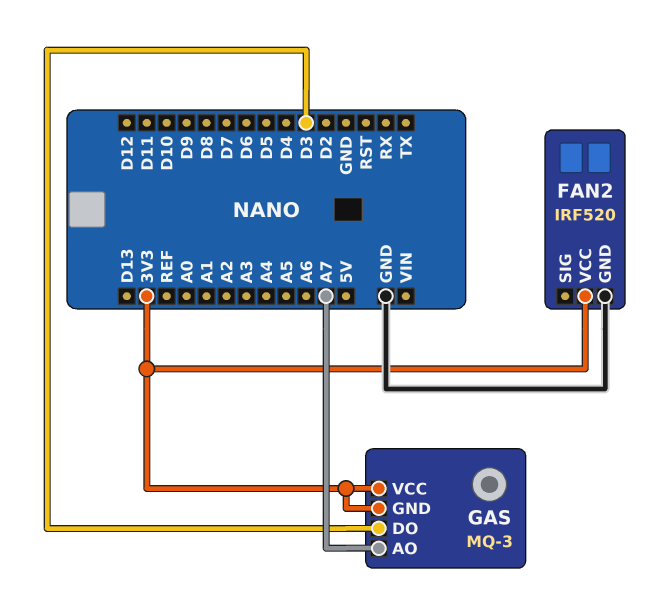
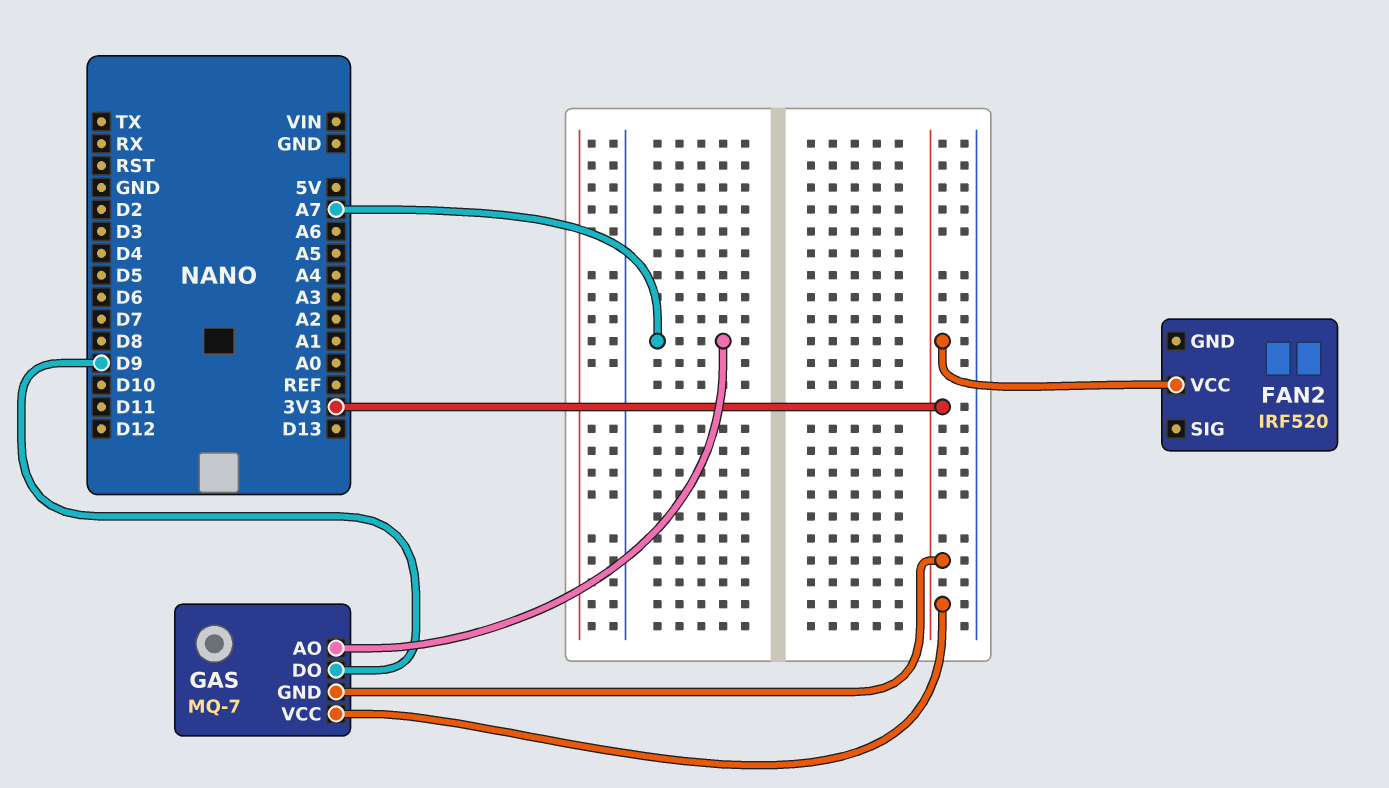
FAN2 pin GND: GND -> none
GAS: MQ-3 -> MQ-7
GAS pin DO: D3 -> D9

